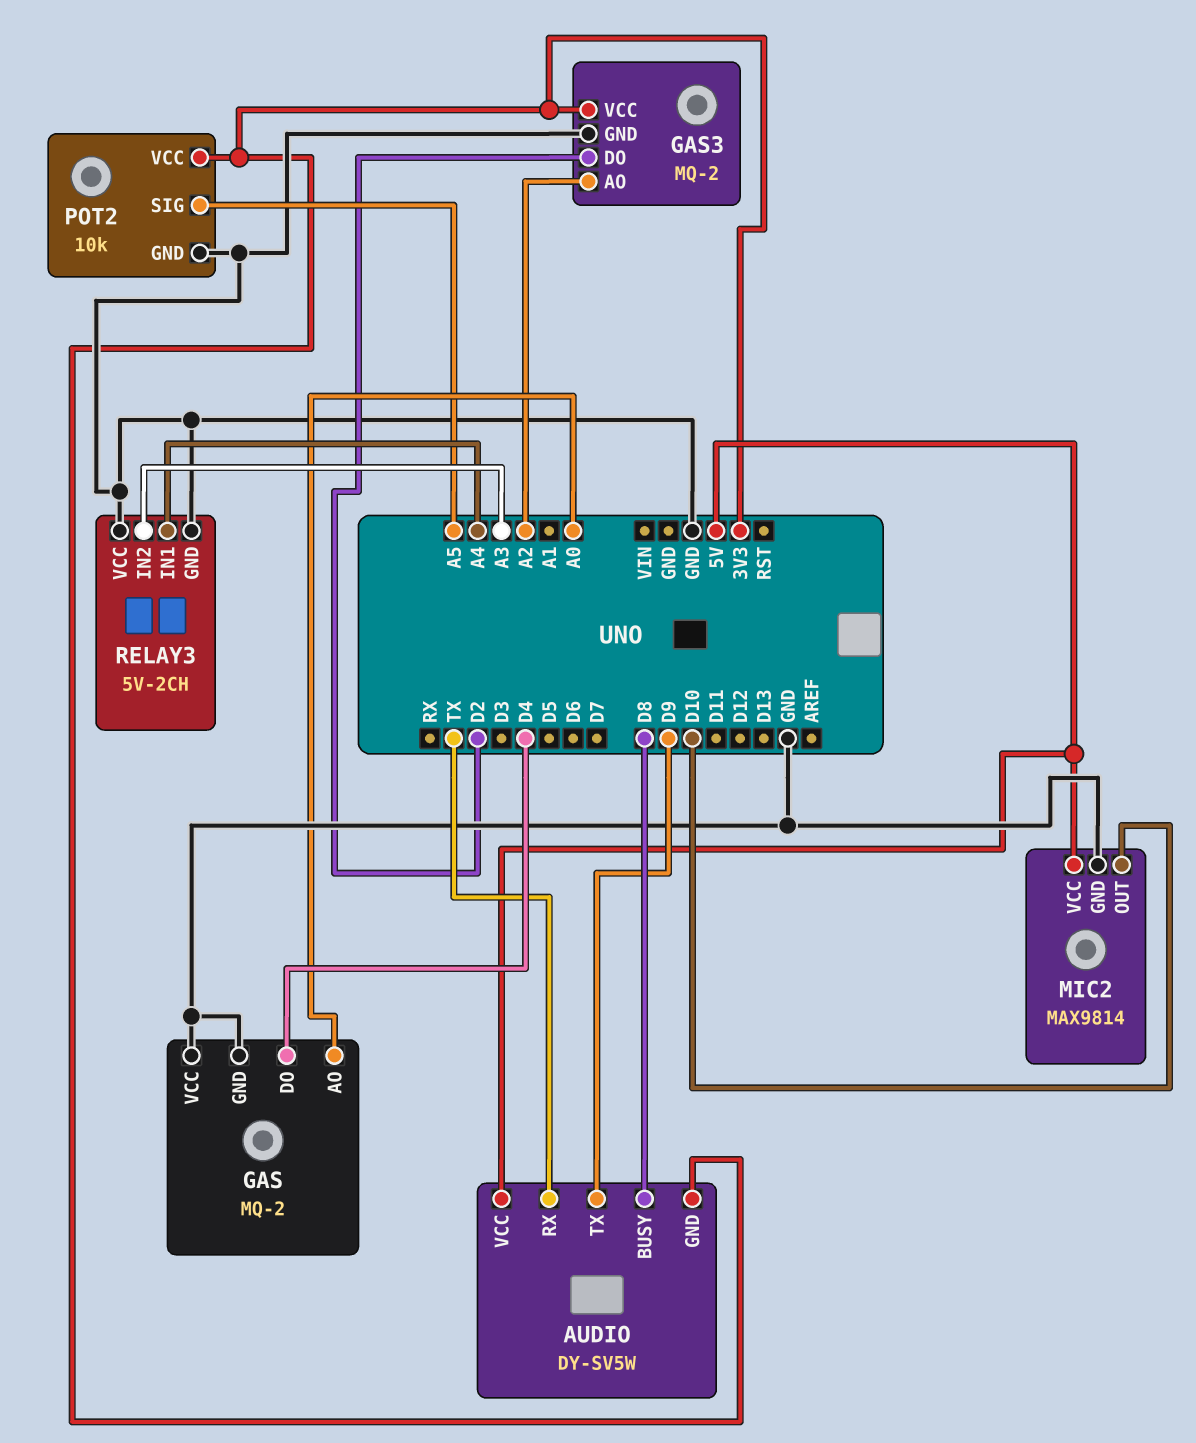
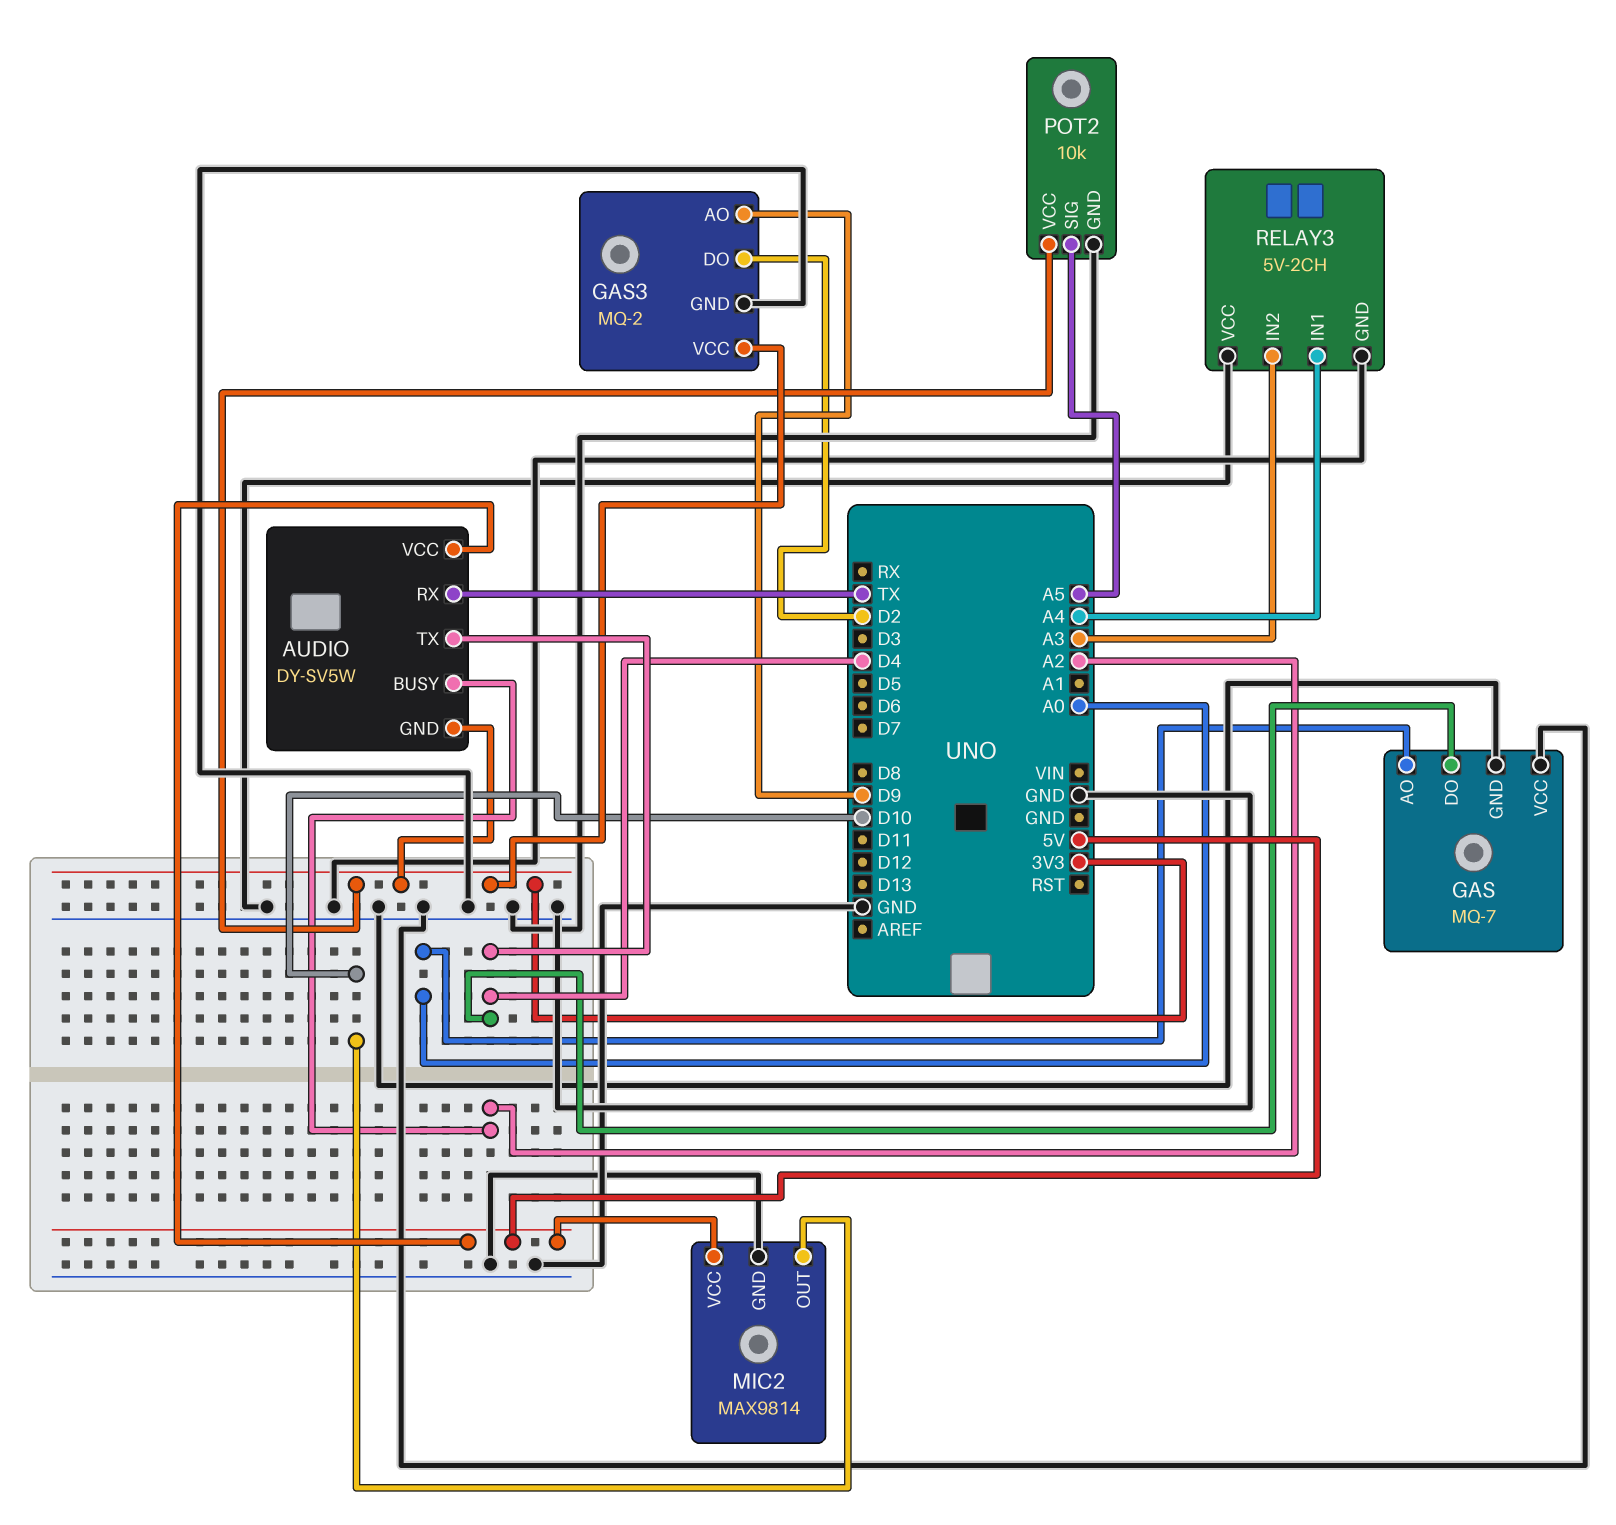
AUDIO pin BUSY: D8 -> A2
AUDIO pin TX: D9 -> D4
GAS: MQ-2 -> MQ-7
GAS3 pin AO: A2 -> D9

